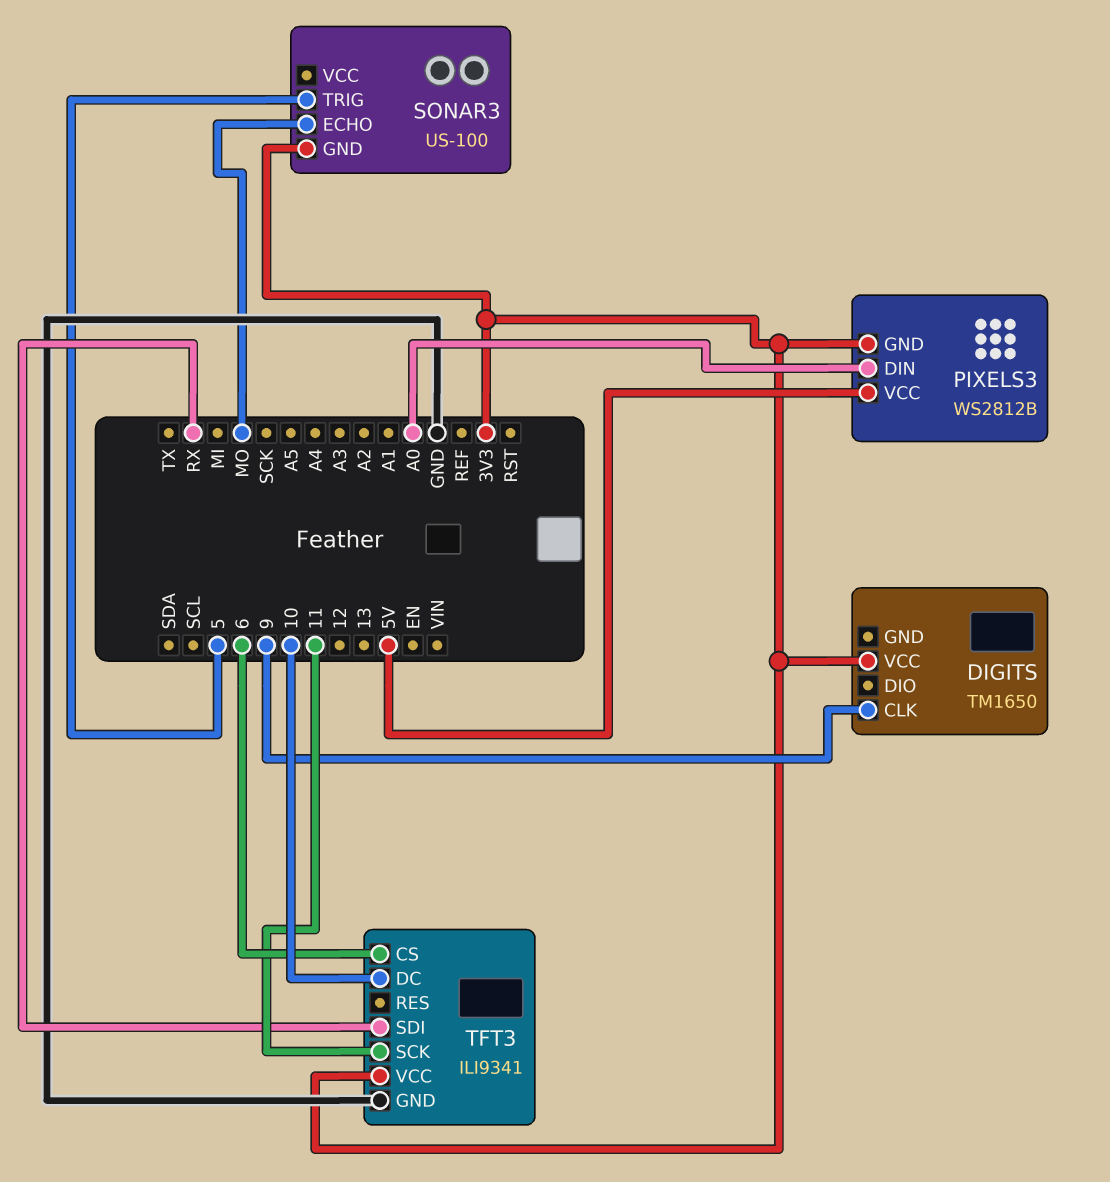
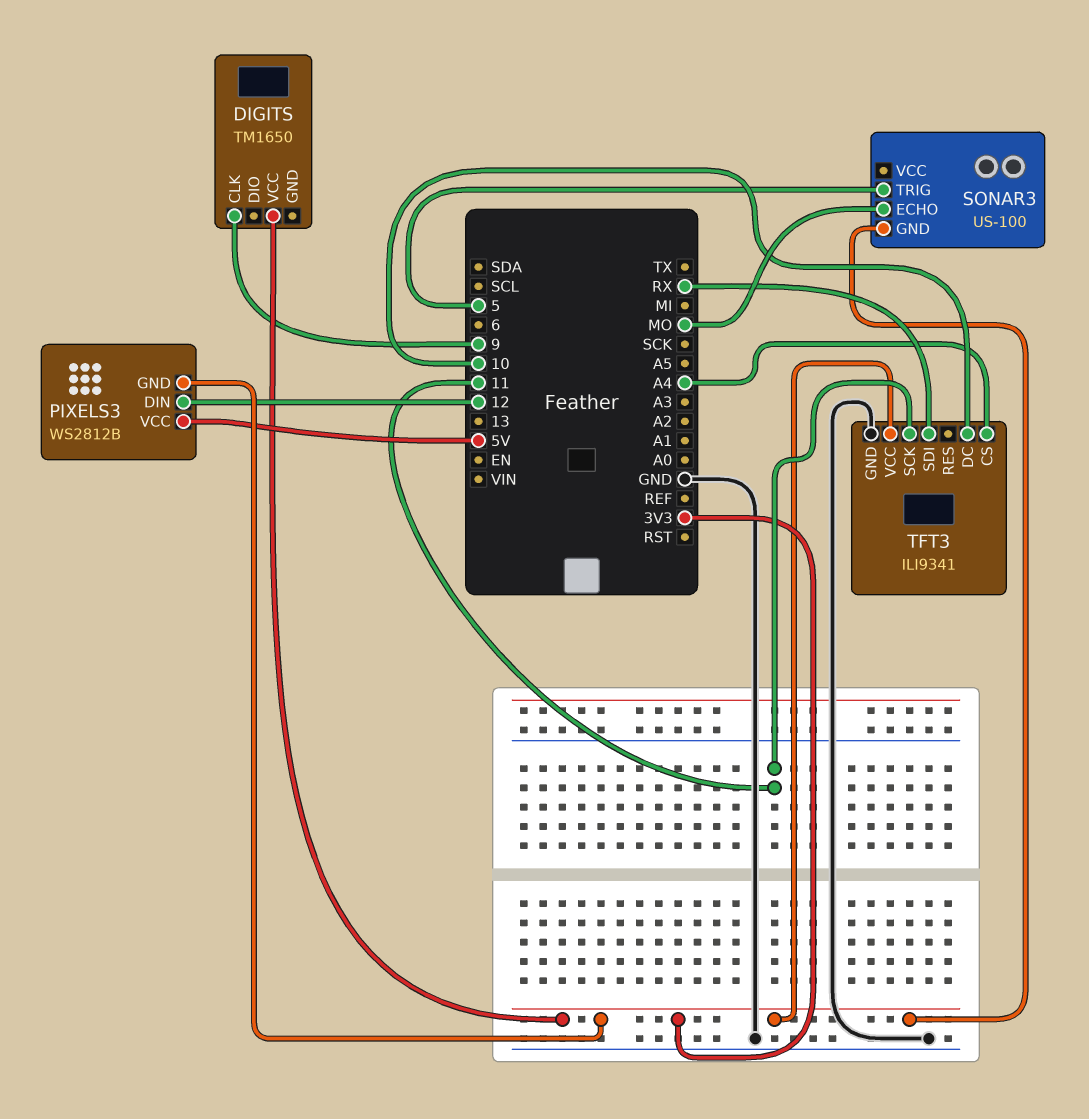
PIXELS3 pin DIN: A0 -> 12
TFT3 pin CS: 6 -> A4

